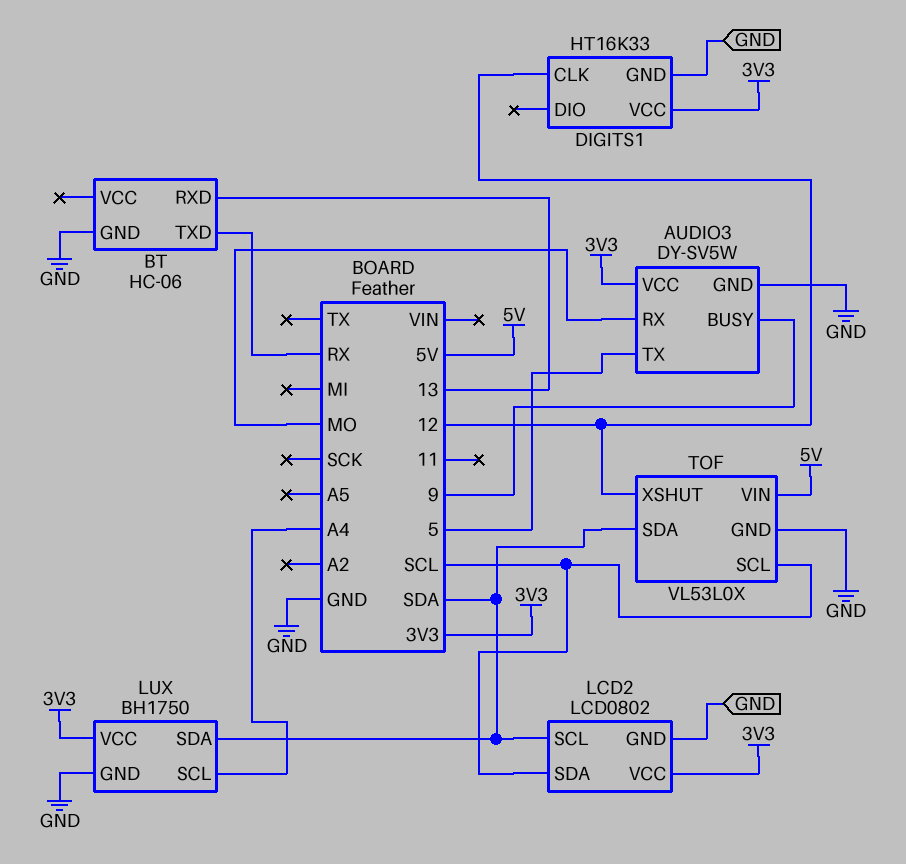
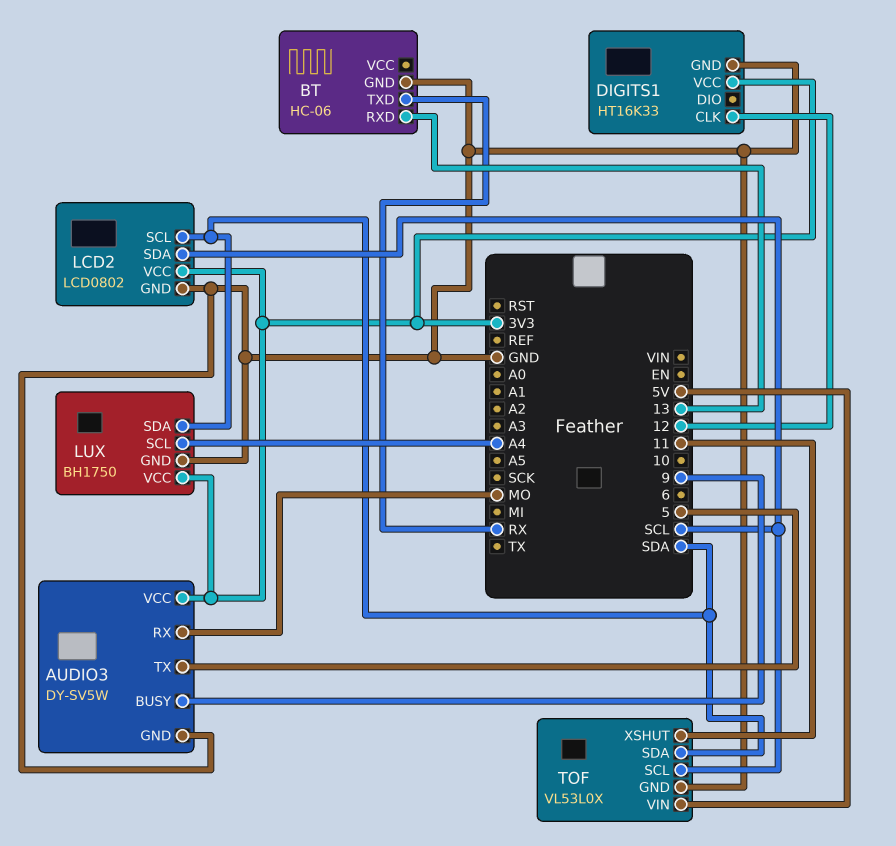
TOF pin XSHUT: 12 -> 11

